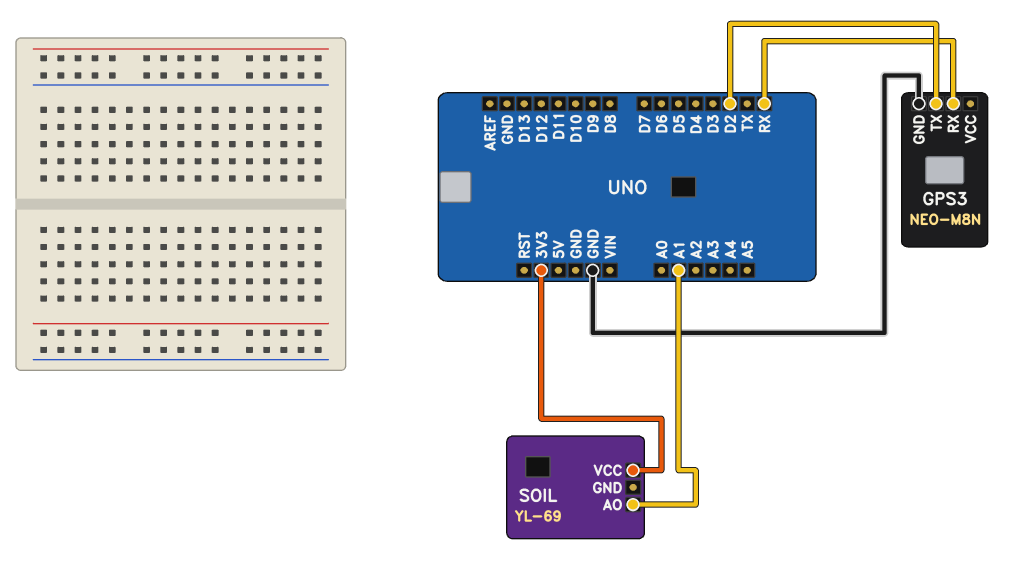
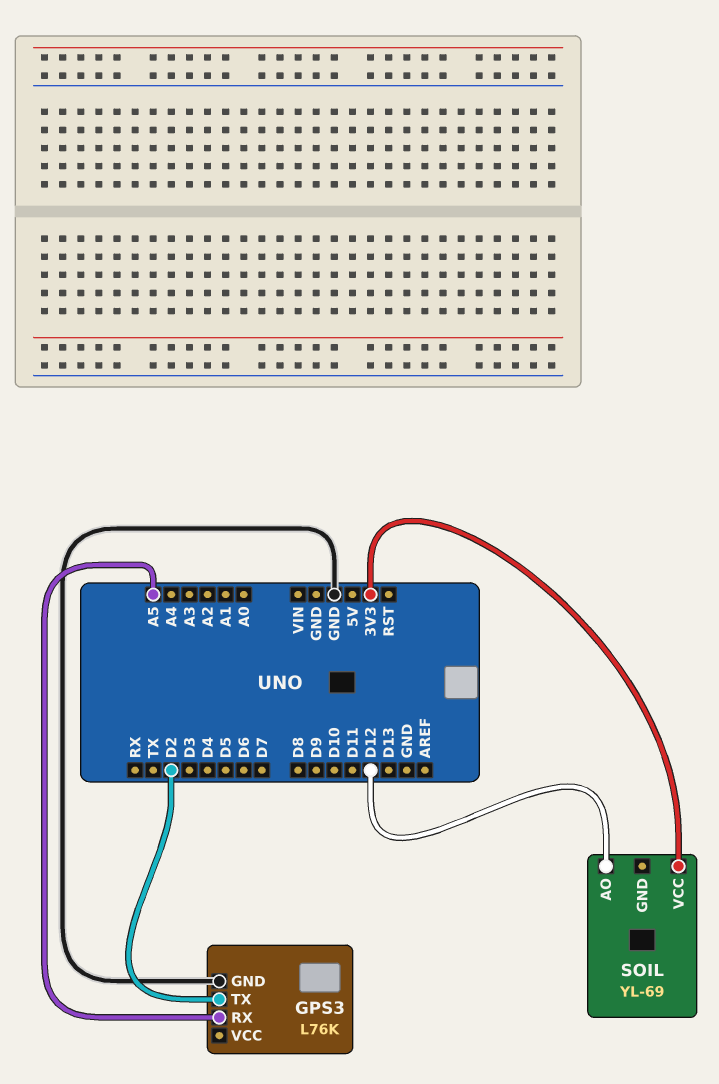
GPS3: NEO-M8N -> L76K
GPS3 pin RX: RX -> A5
SOIL pin AO: A1 -> D12

